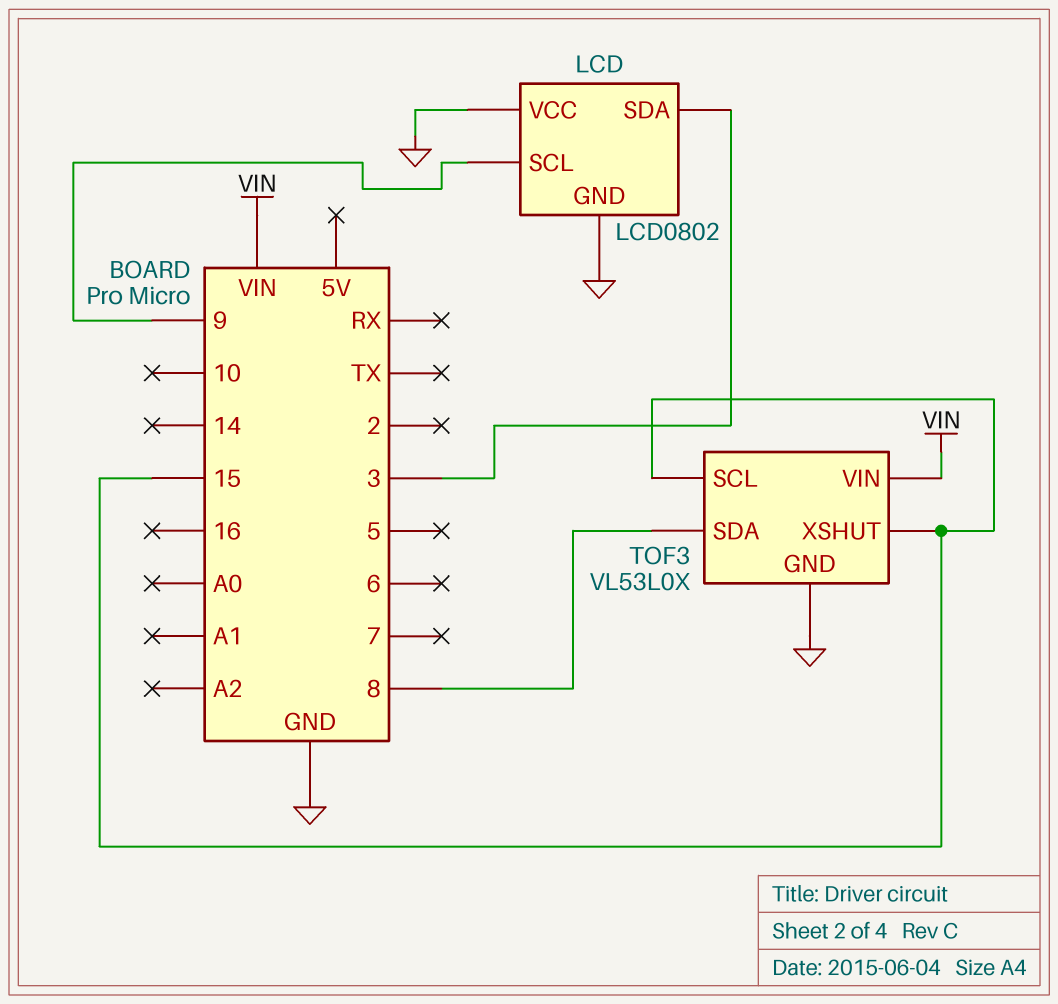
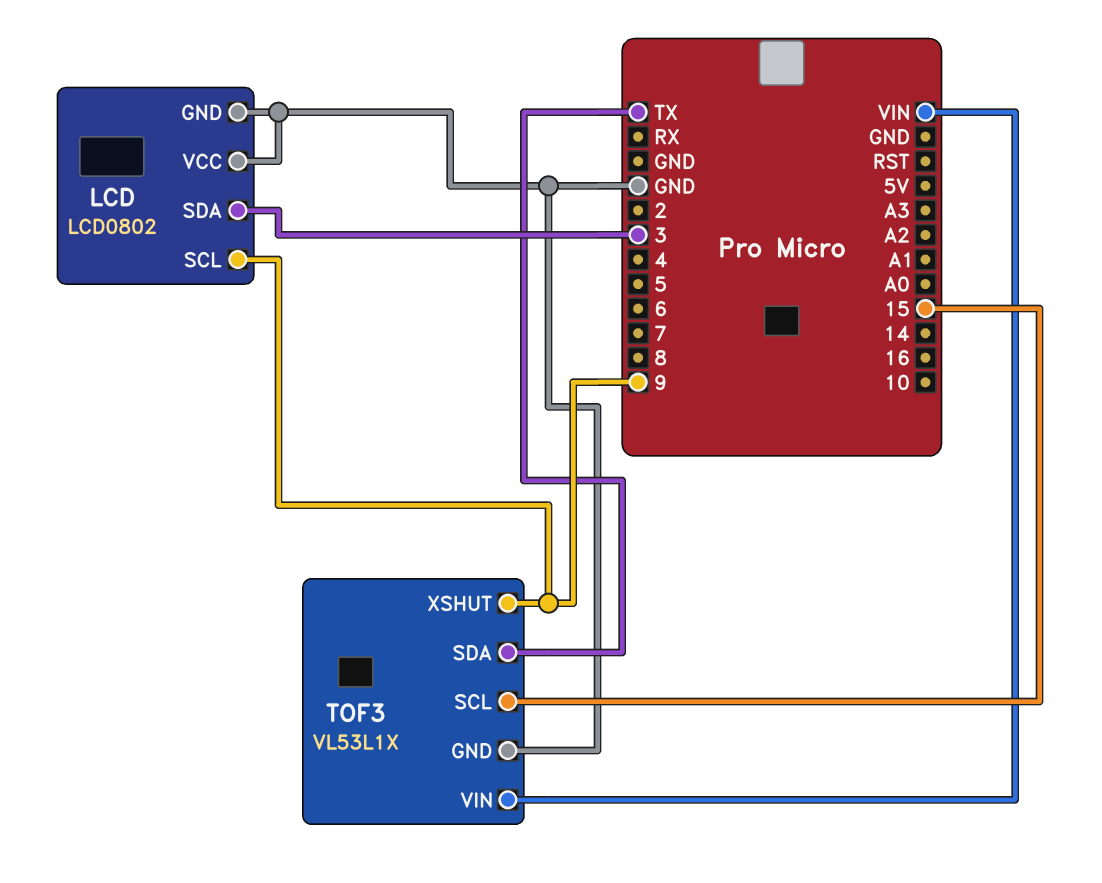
TOF3: VL53L0X -> VL53L1X
TOF3 pin SDA: 8 -> TX
TOF3 pin XSHUT: 15 -> 9

